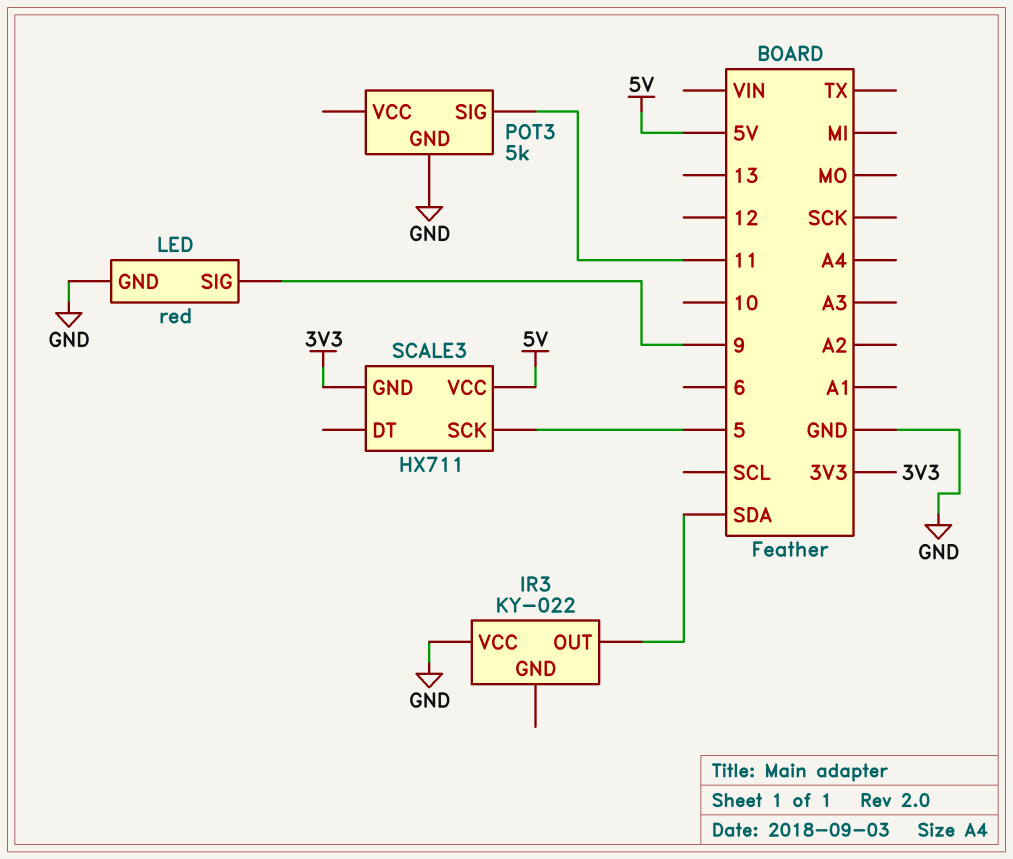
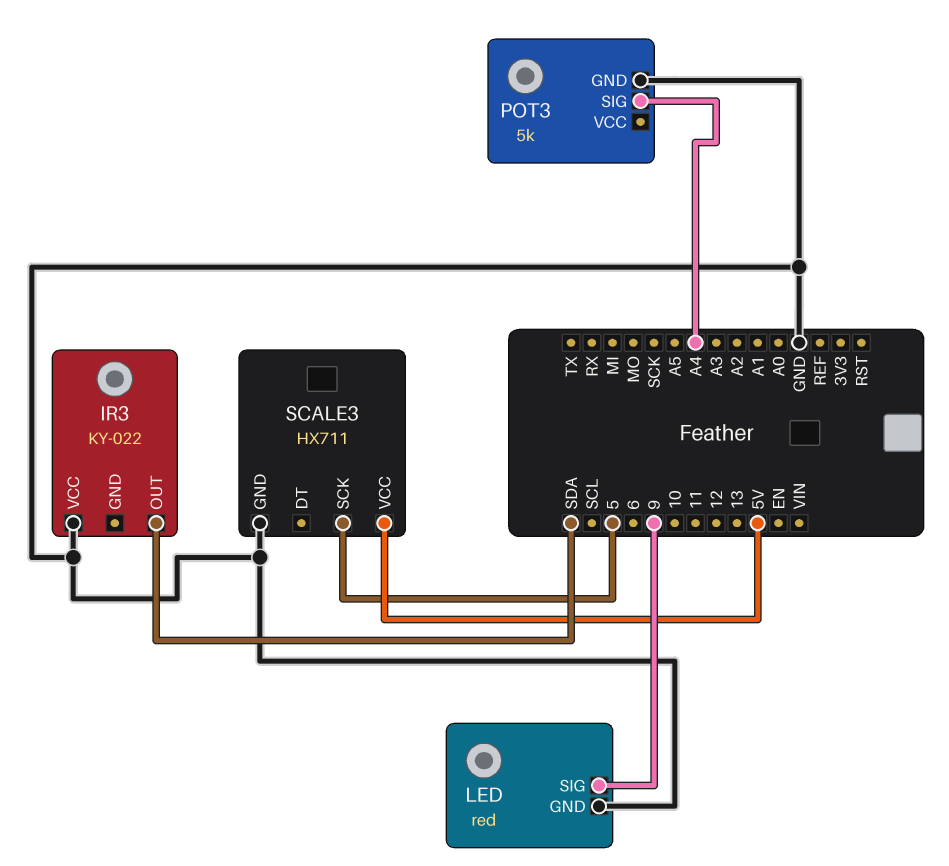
POT3 pin SIG: 11 -> A4
SCALE3 pin GND: 3V3 -> GND

